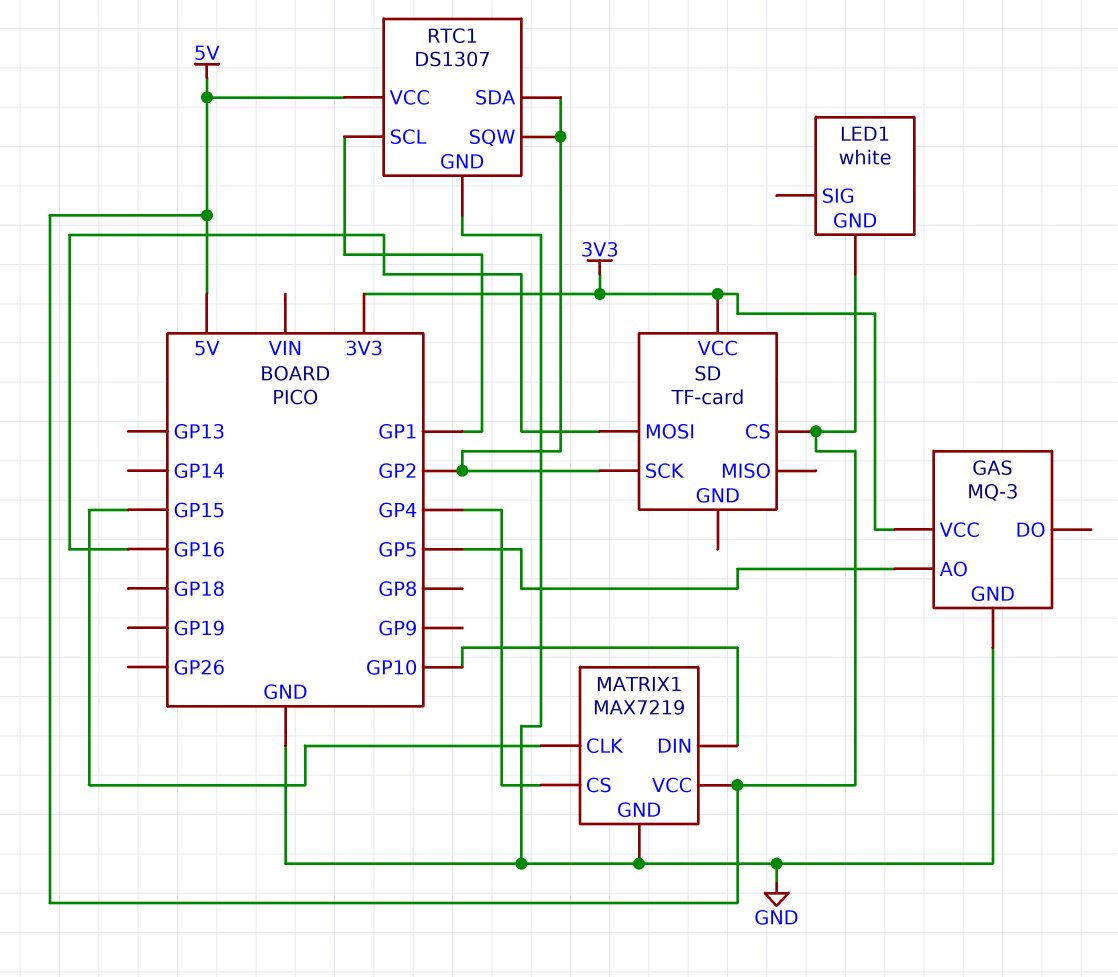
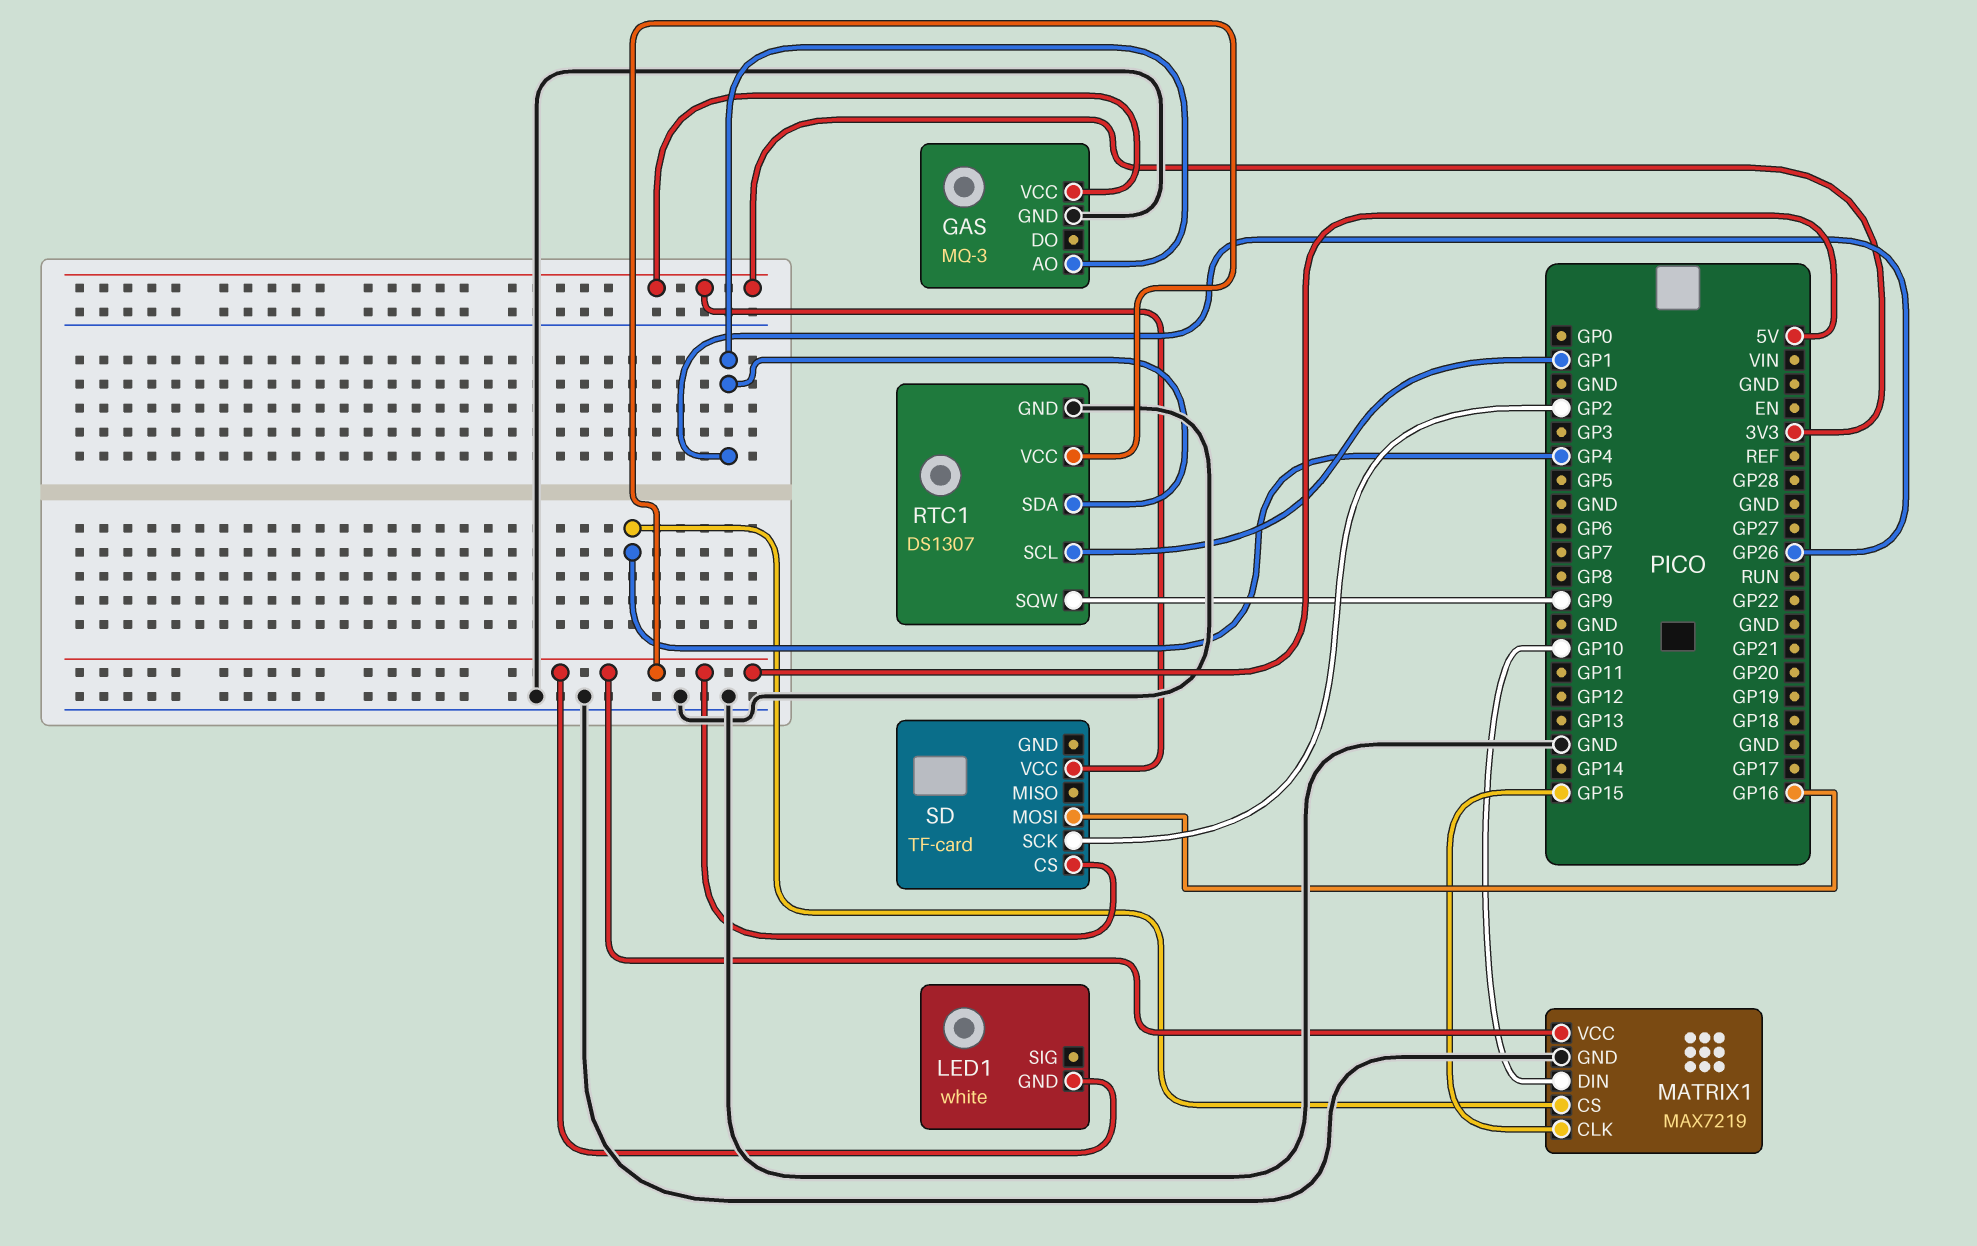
GAS pin AO: GP5 -> GP26
RTC1 pin SDA: GP2 -> GP26
RTC1 pin SQW: GP2 -> GP9

